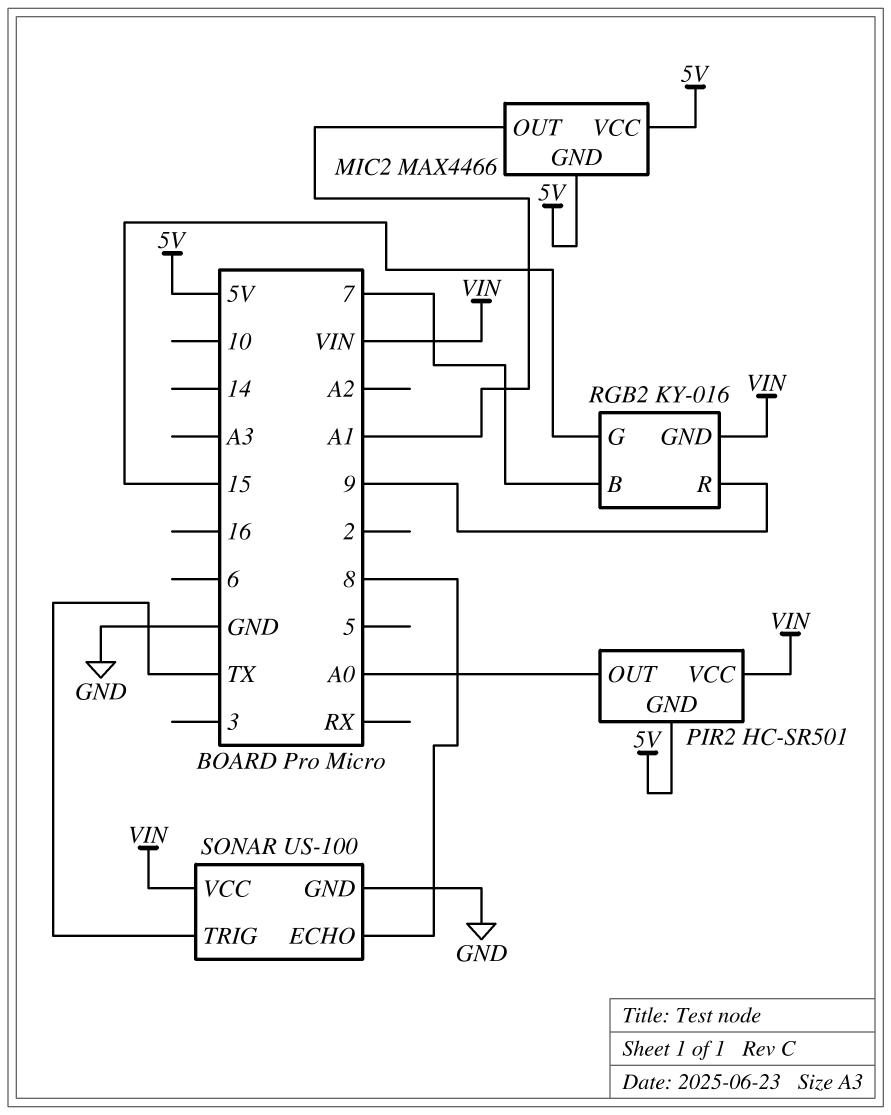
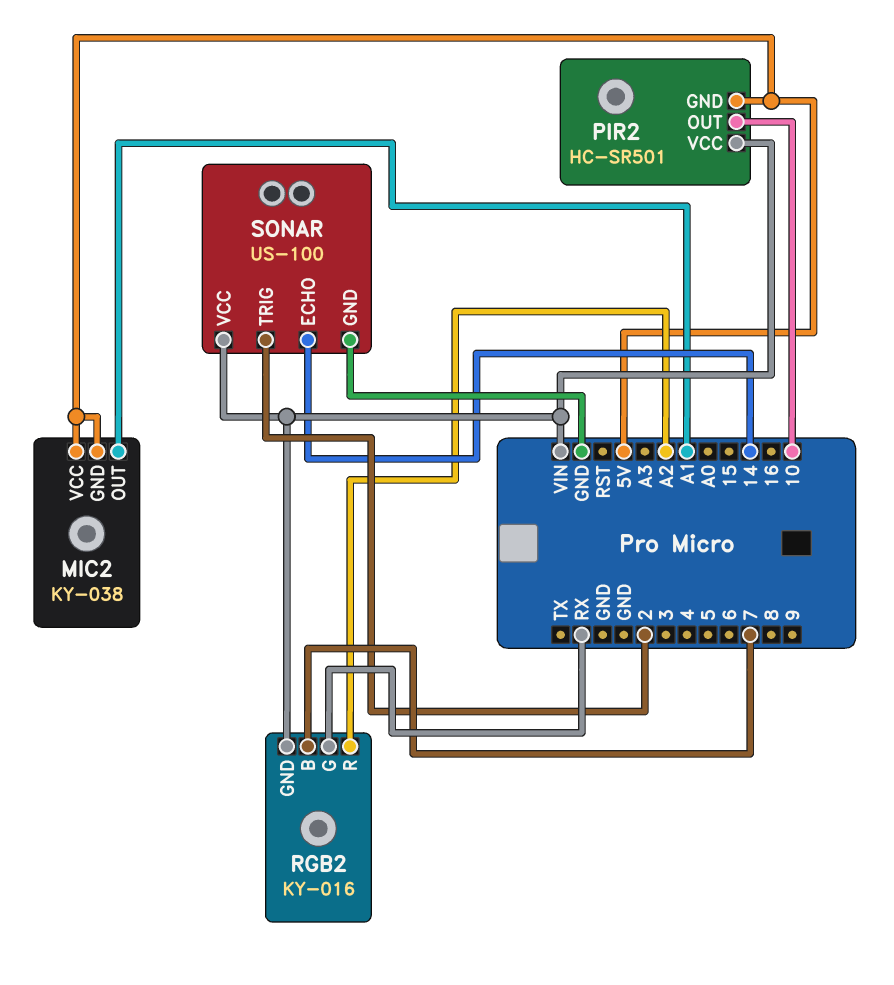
MIC2: MAX4466 -> KY-038
PIR2 pin OUT: A0 -> 10
RGB2 pin G: 15 -> RX
RGB2 pin R: 9 -> A2
SONAR pin ECHO: 8 -> 14
SONAR pin TRIG: TX -> 2

